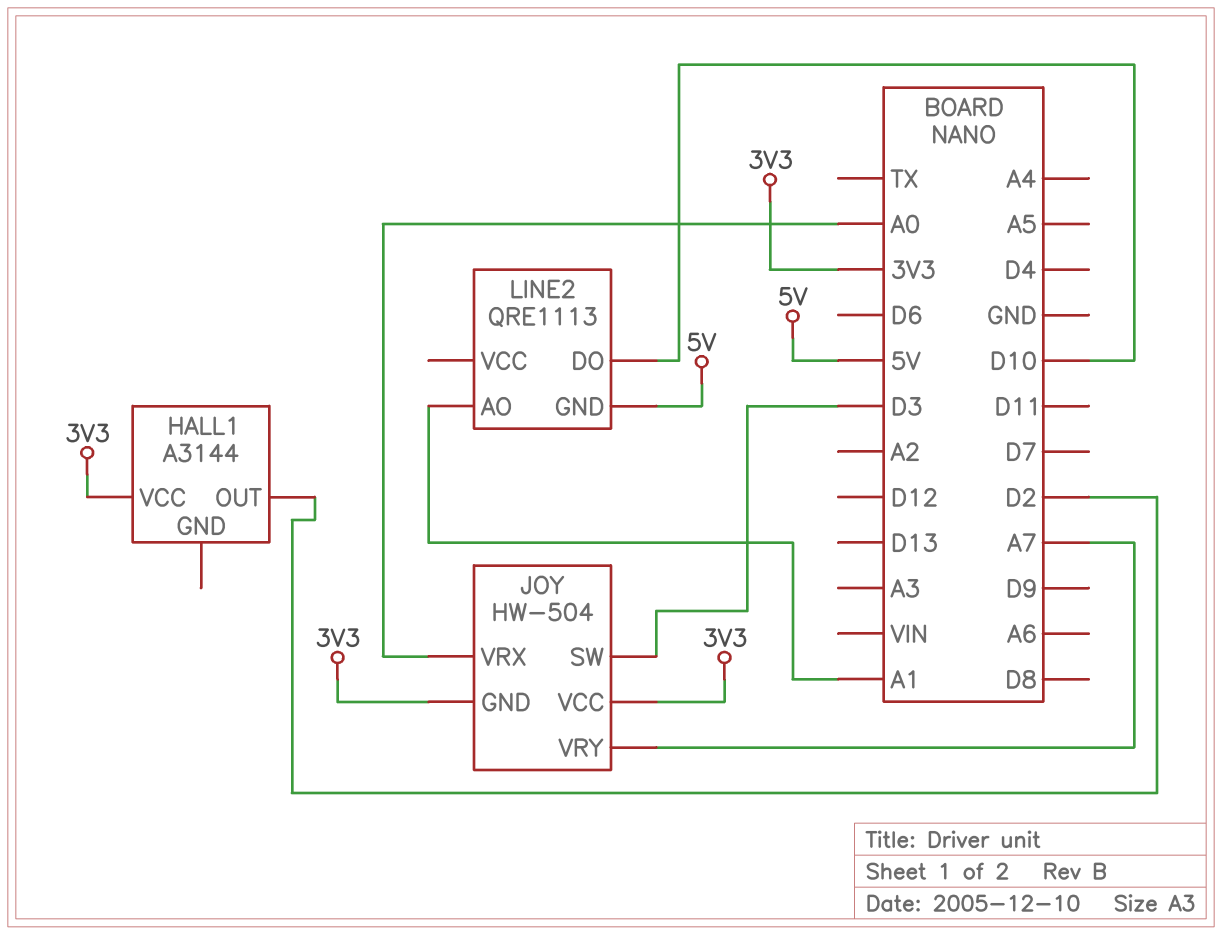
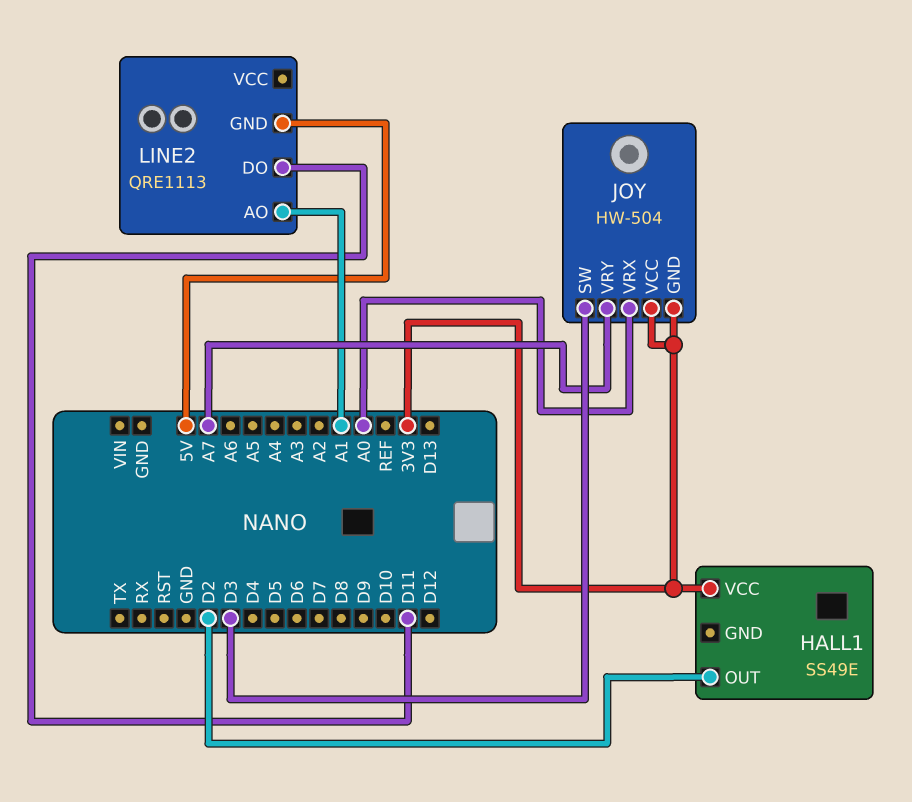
HALL1: A3144 -> SS49E
LINE2 pin DO: D10 -> D11

